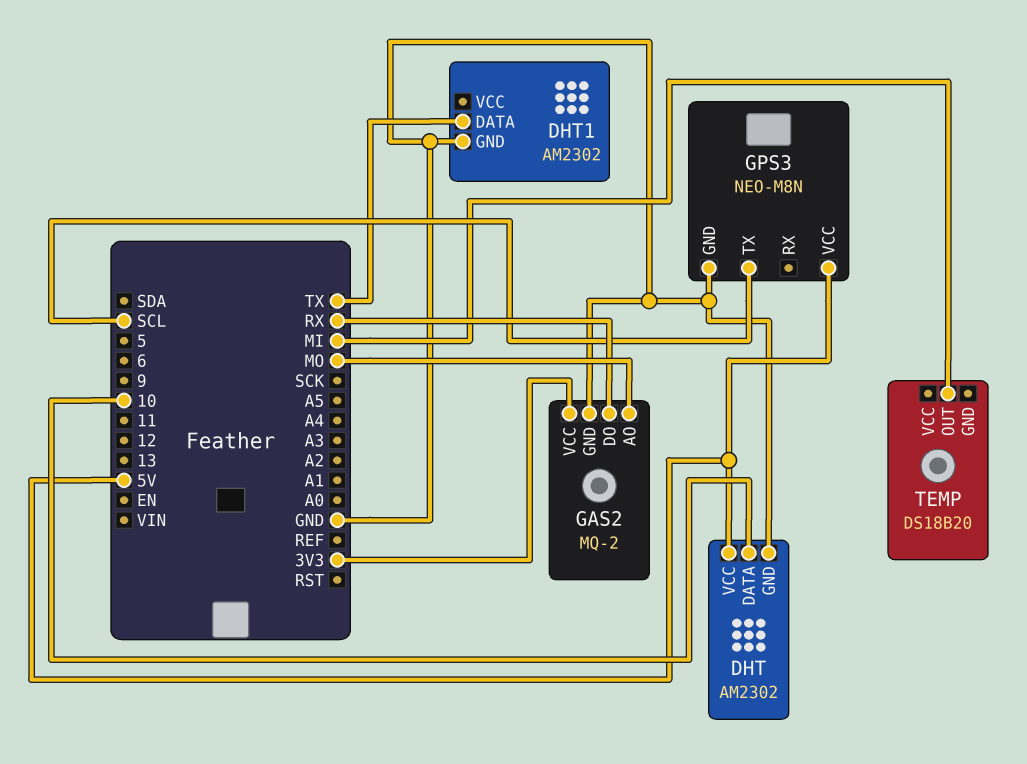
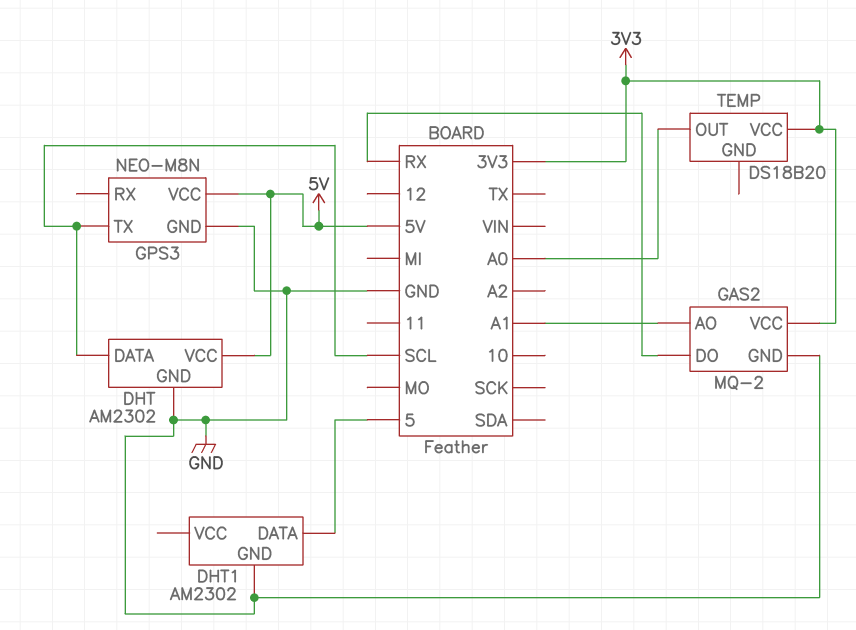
DHT pin DATA: 10 -> SCL
DHT1 pin DATA: TX -> 5
GAS2 pin AO: MO -> A1
TEMP pin OUT: MI -> A0
TEMP pin VCC: none -> 3V3

